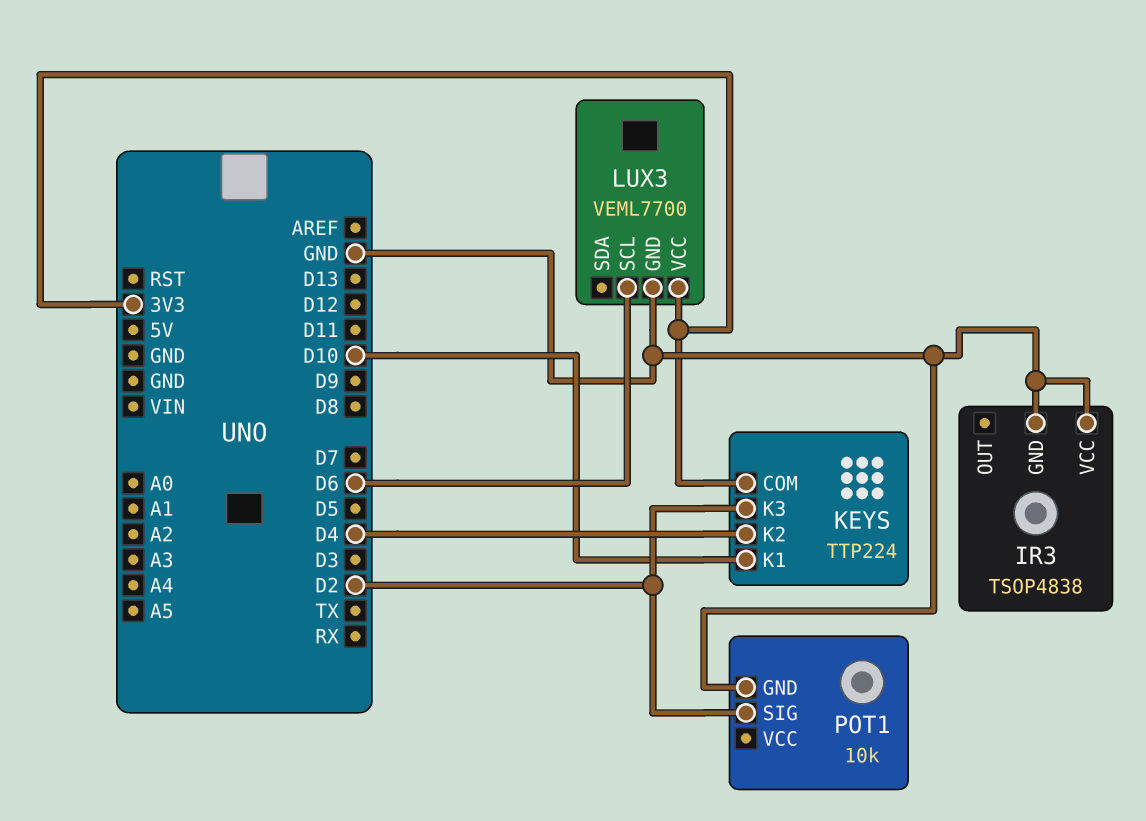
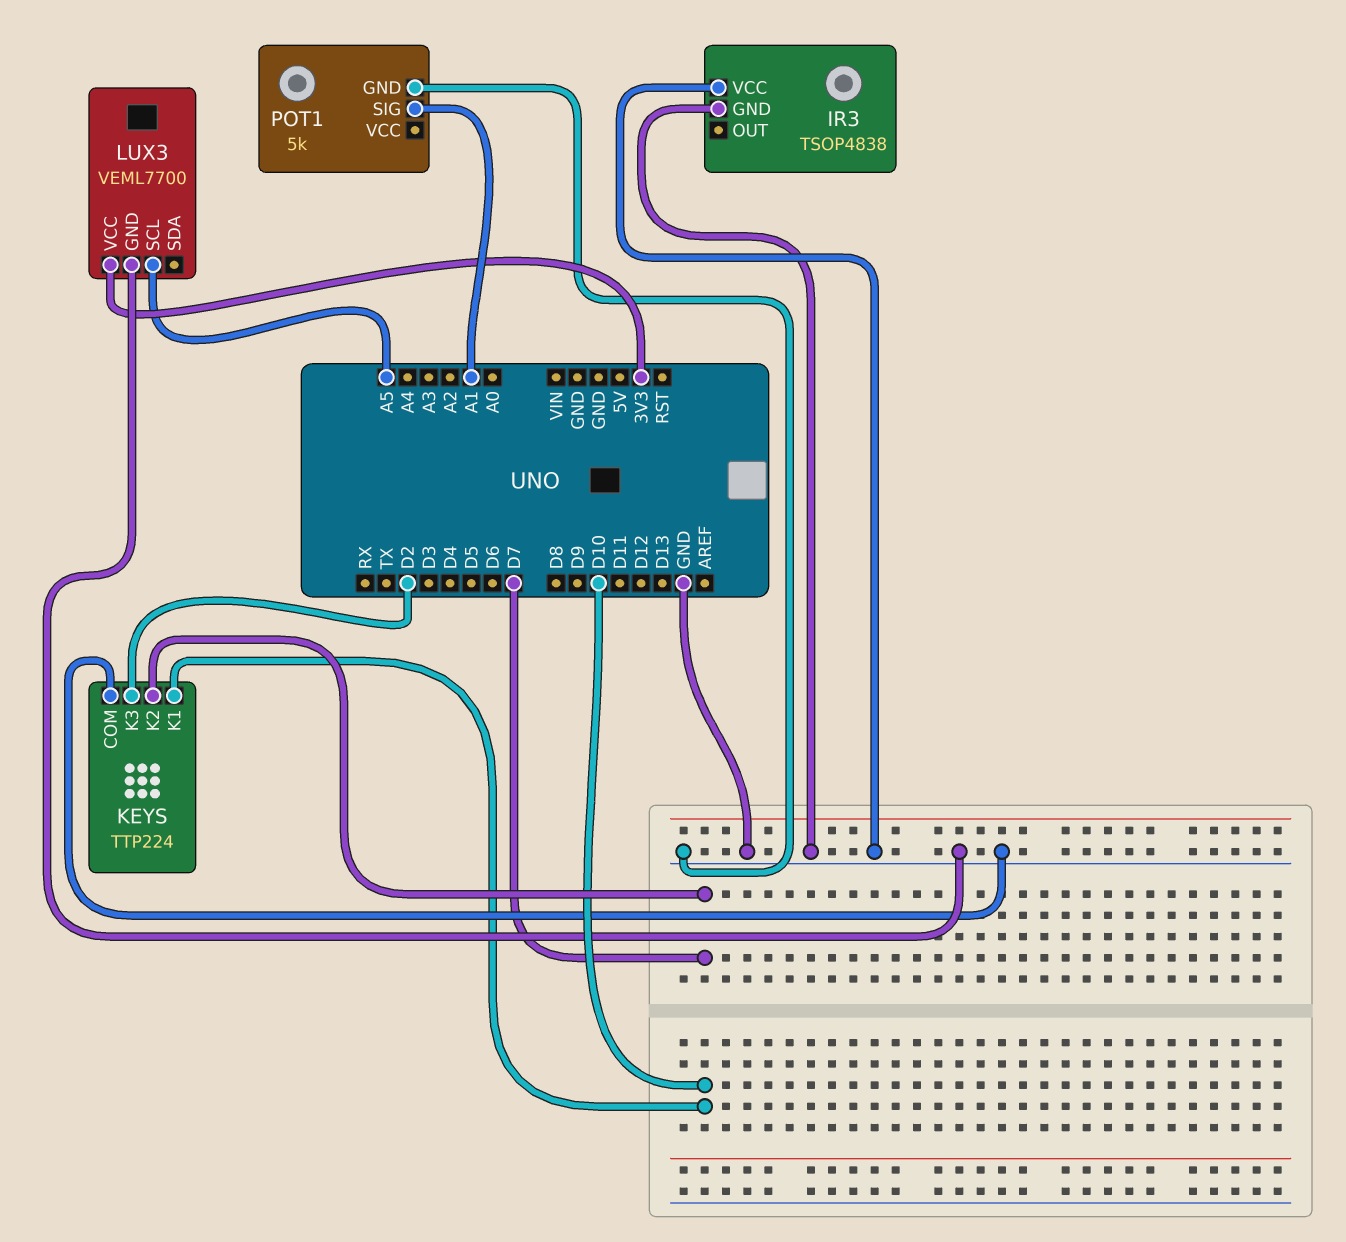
KEYS pin COM: 3V3 -> GND
KEYS pin K2: D4 -> D7
LUX3 pin SCL: D6 -> A5
POT1: 10k -> 5k
POT1 pin SIG: D2 -> A1

